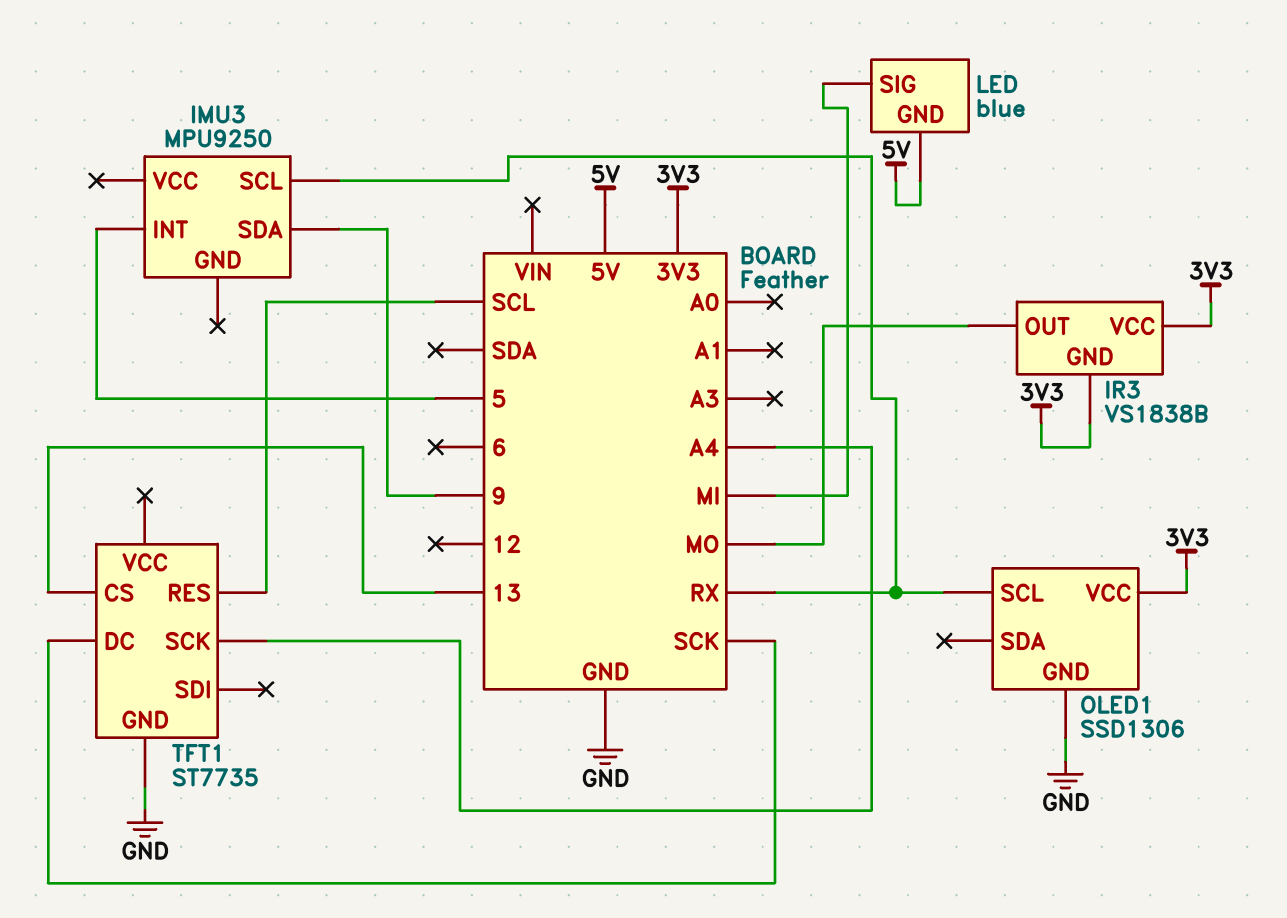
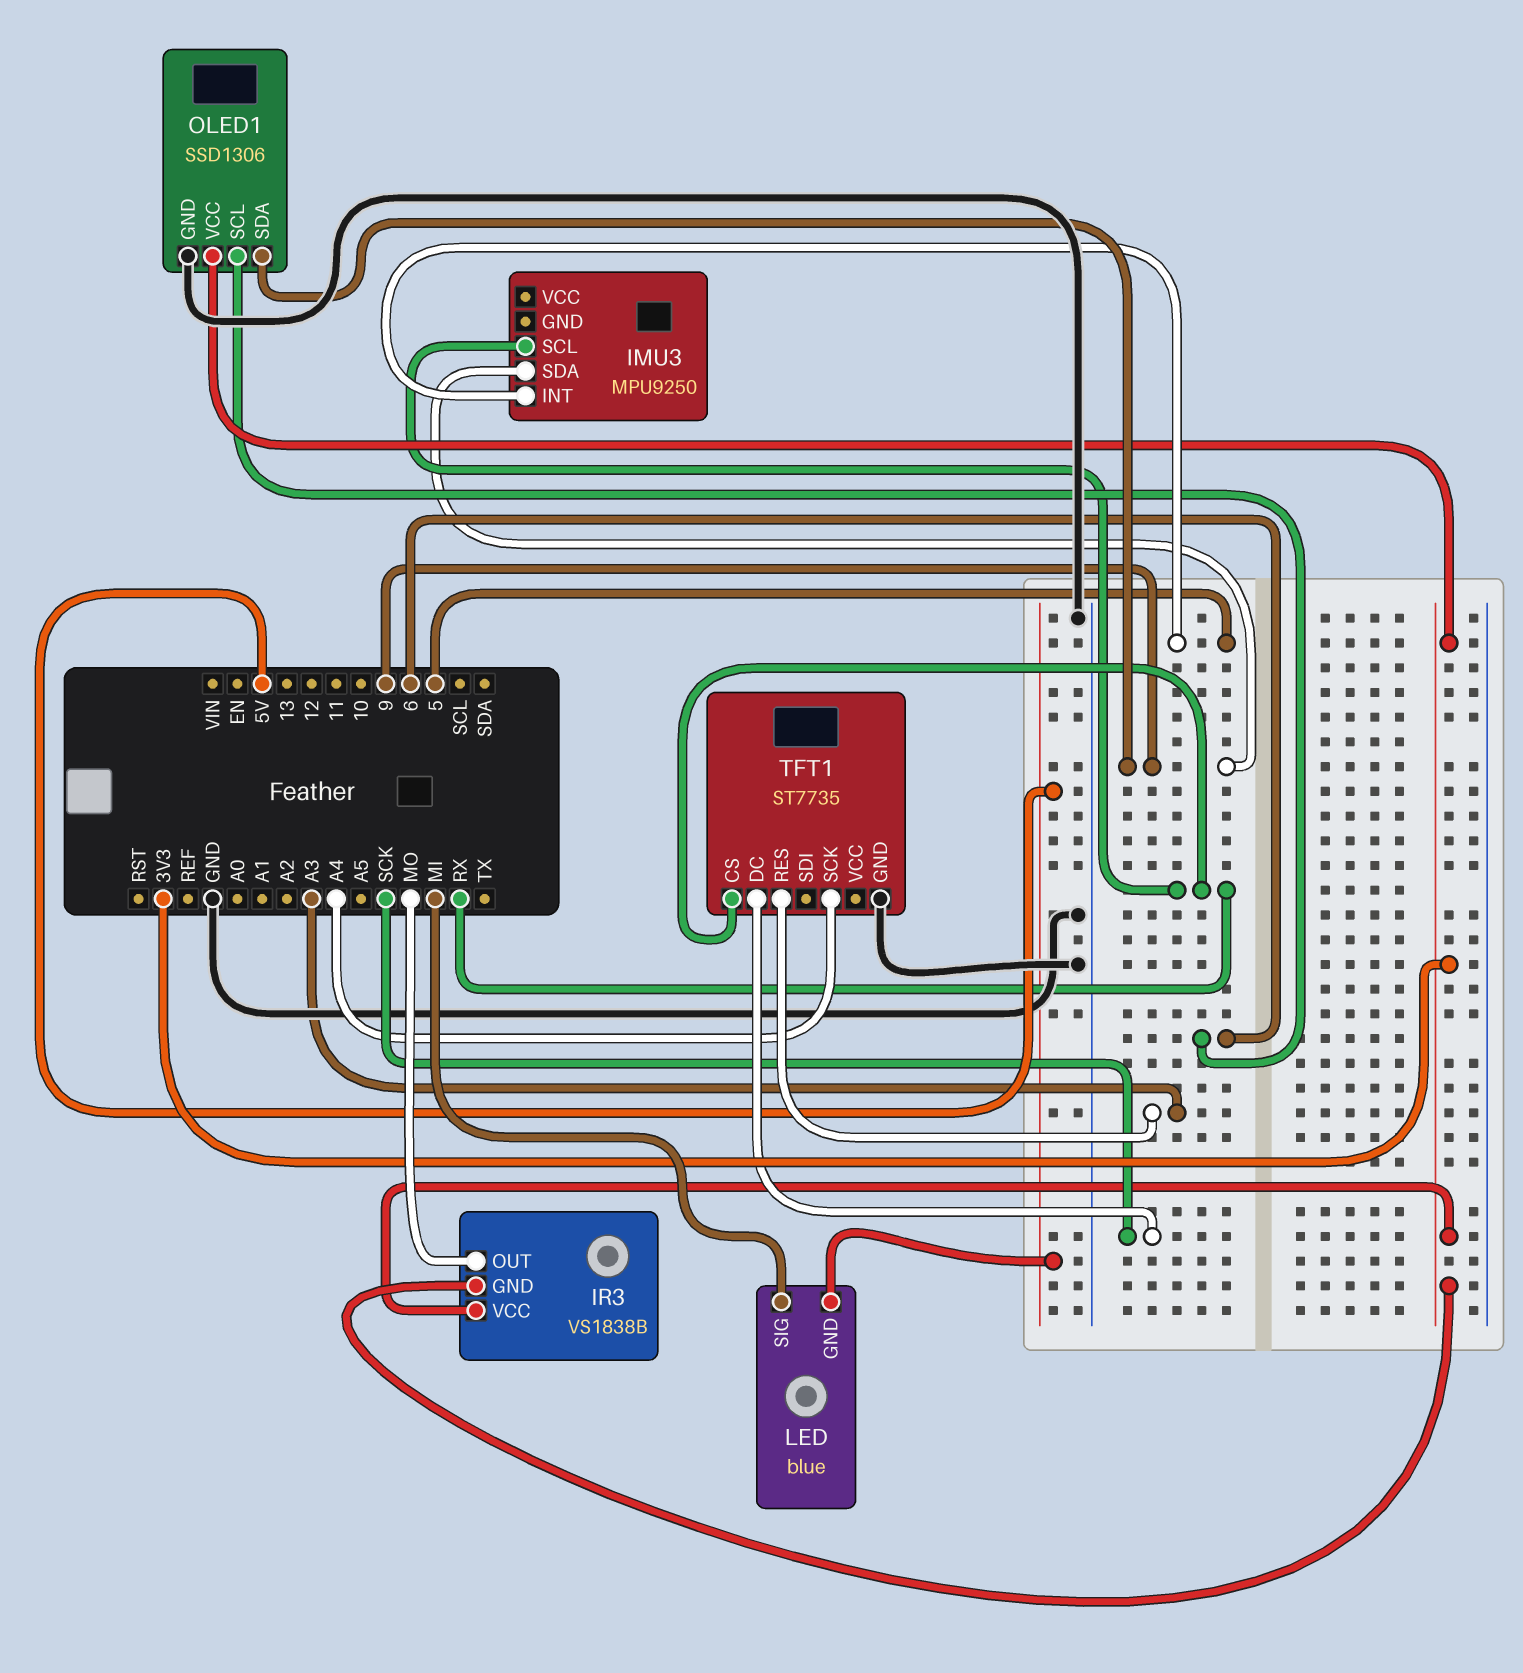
OLED1 pin SCL: RX -> 6
OLED1 pin SDA: none -> 9
TFT1 pin CS: 13 -> RX
TFT1 pin RES: SCL -> A3

